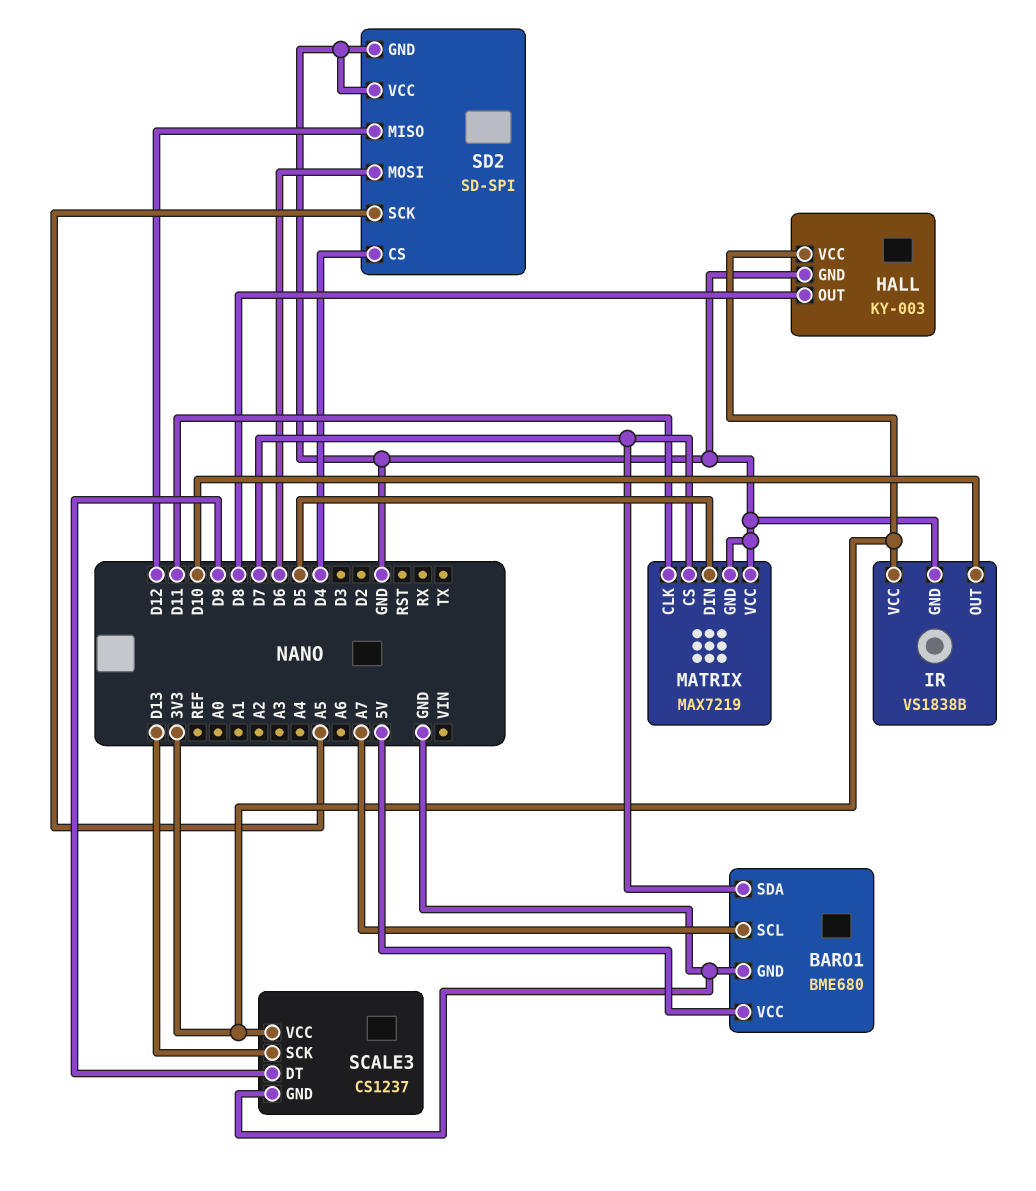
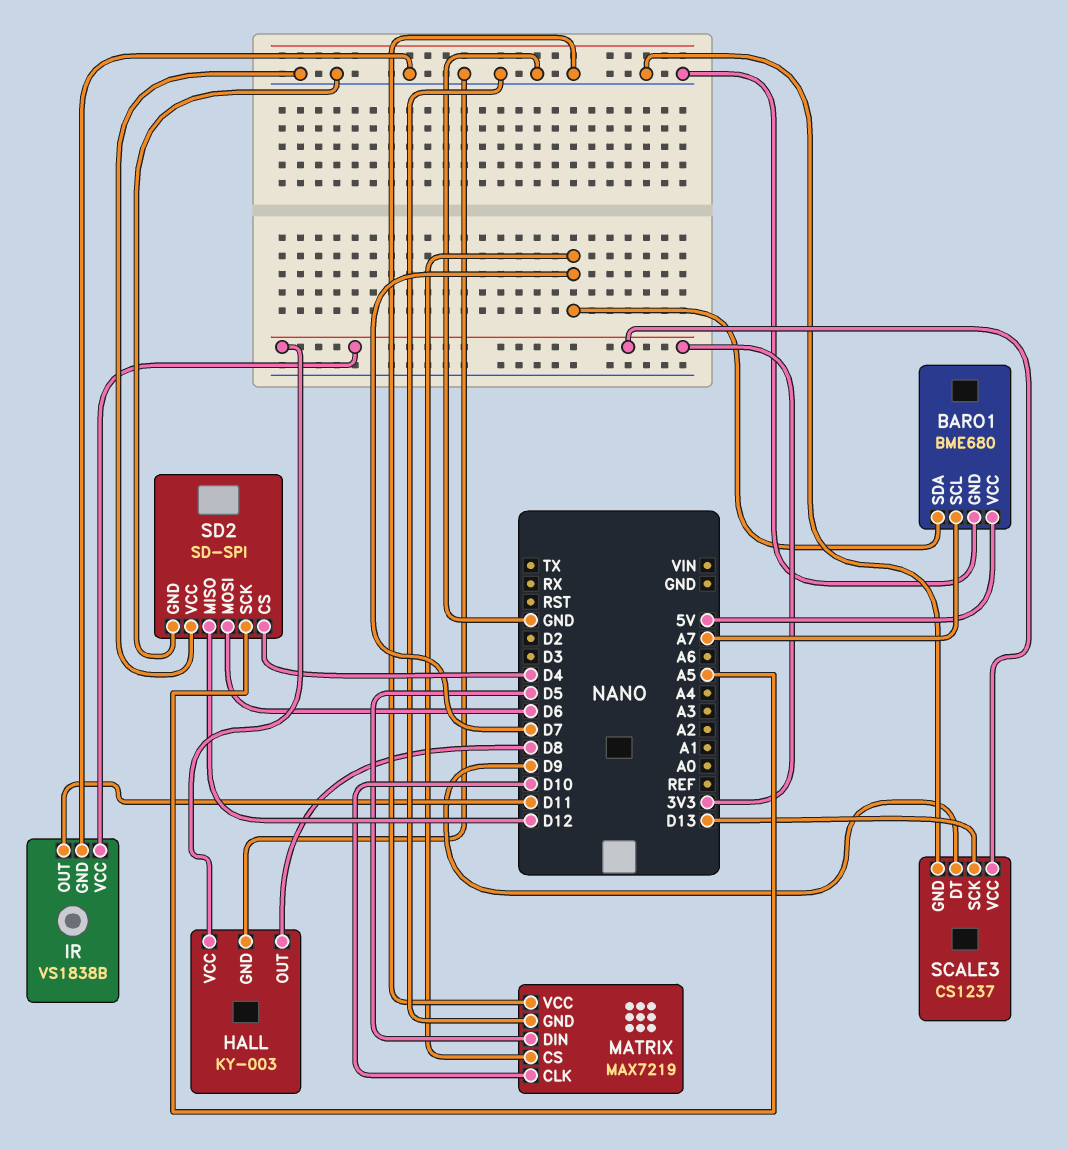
IR pin OUT: D10 -> D11
MATRIX pin CLK: D11 -> D10

